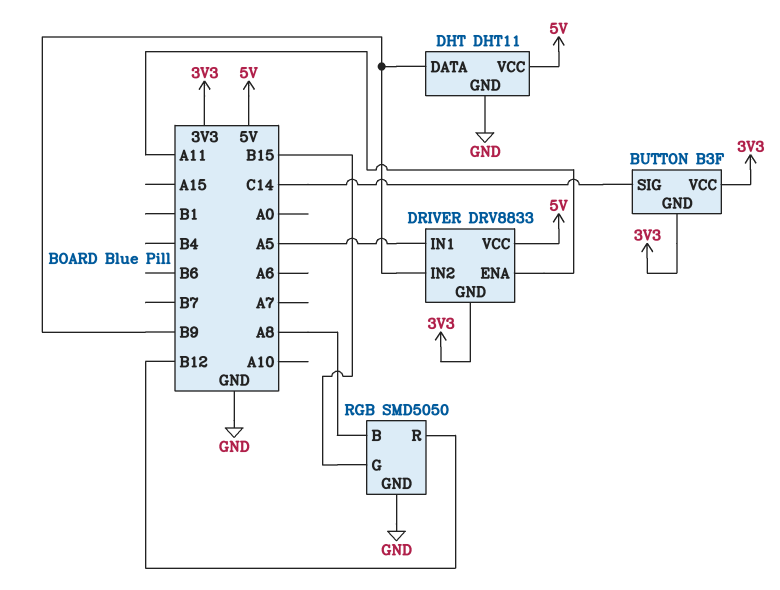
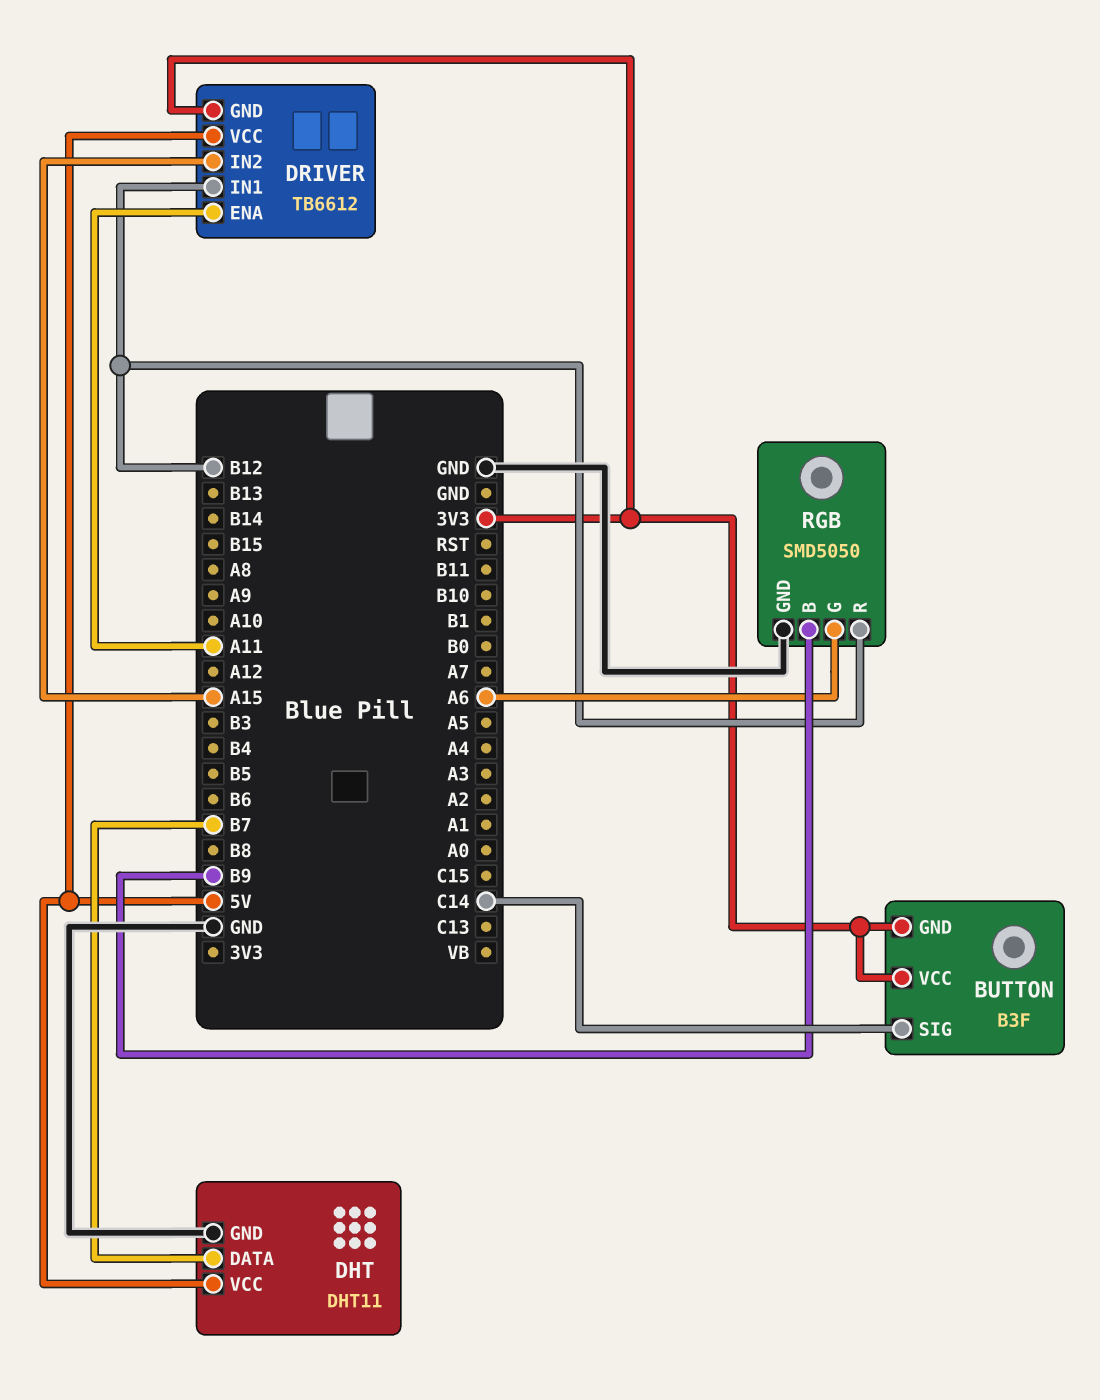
DHT pin DATA: B9 -> B7
DRIVER: DRV8833 -> TB6612
DRIVER pin IN1: A5 -> B12
DRIVER pin IN2: B9 -> A15
RGB pin B: A8 -> B9
RGB pin G: B15 -> A6

